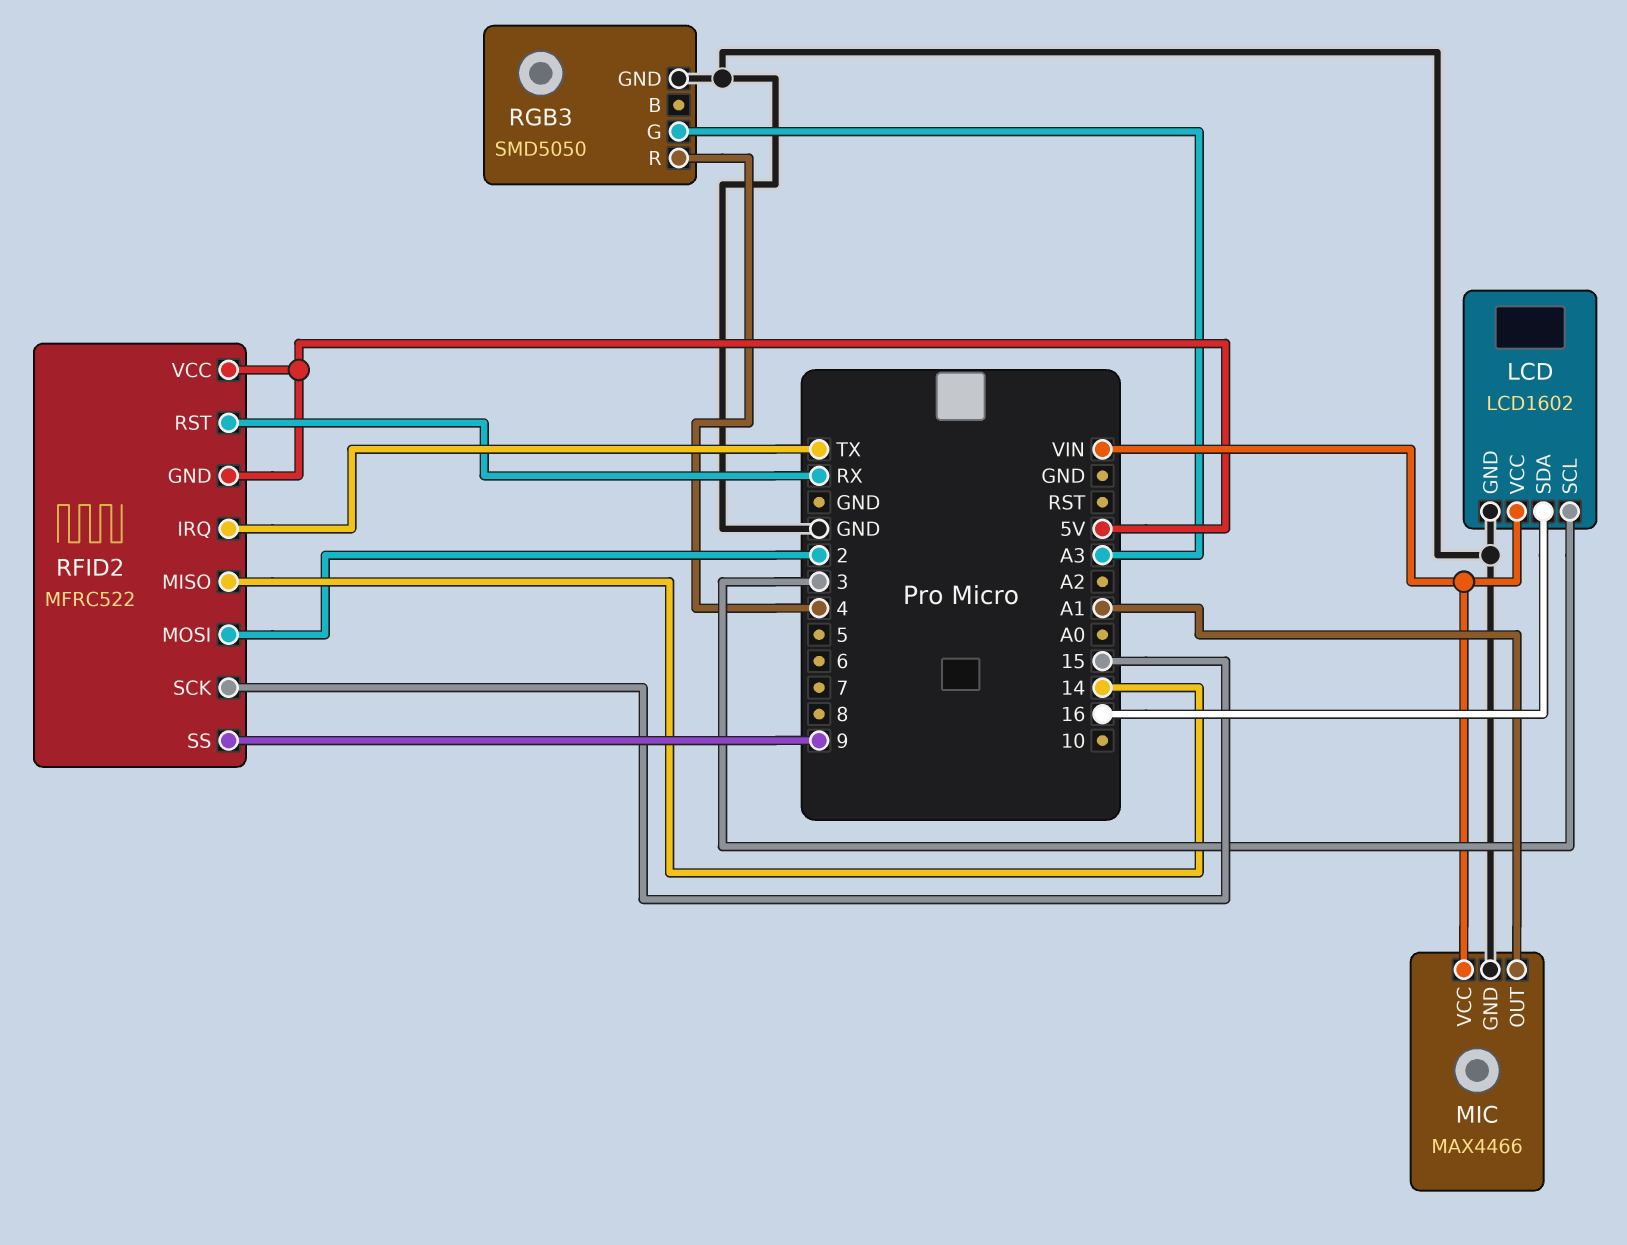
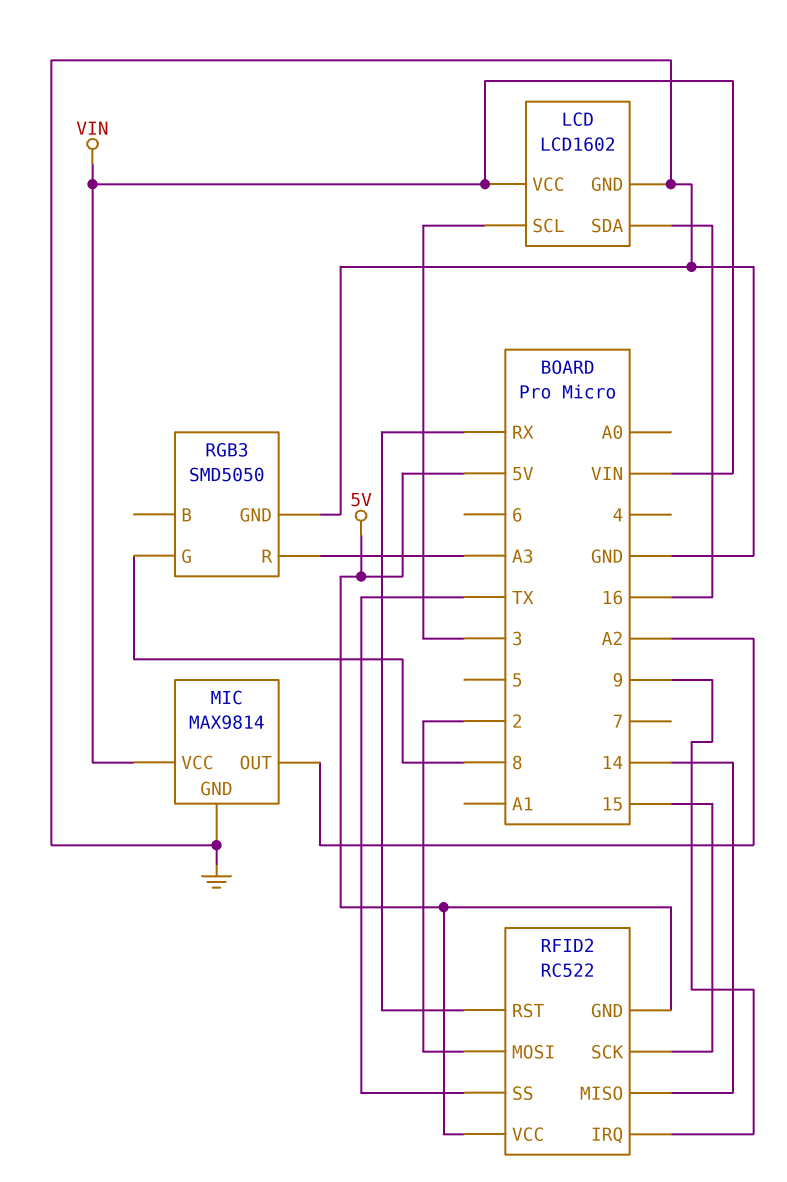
MIC: MAX4466 -> MAX9814
MIC pin OUT: A1 -> A2
RFID2: MFRC522 -> RC522
RFID2 pin IRQ: TX -> 9
RFID2 pin SS: 9 -> TX
RGB3 pin G: A3 -> 8
RGB3 pin R: 4 -> A3

